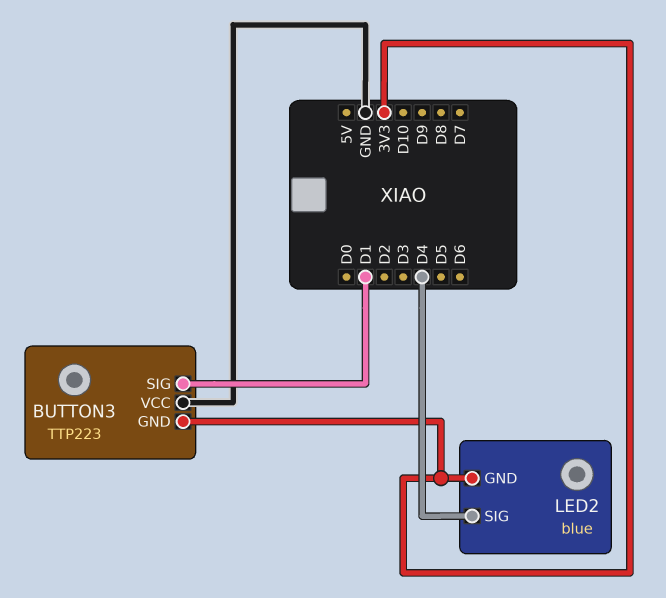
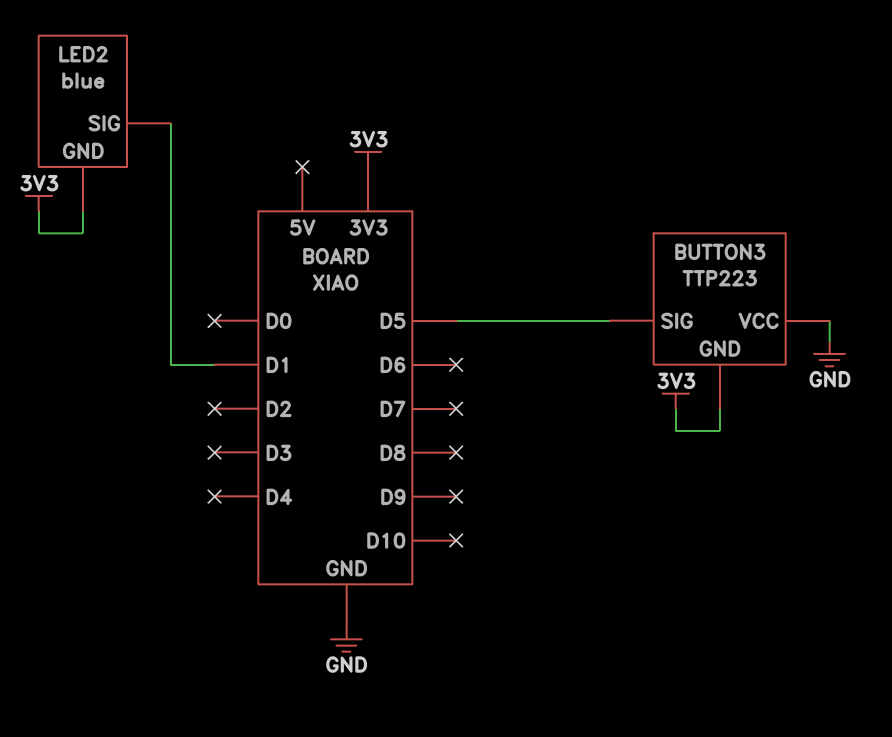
BUTTON3 pin SIG: D1 -> D5
LED2 pin SIG: D4 -> D1

